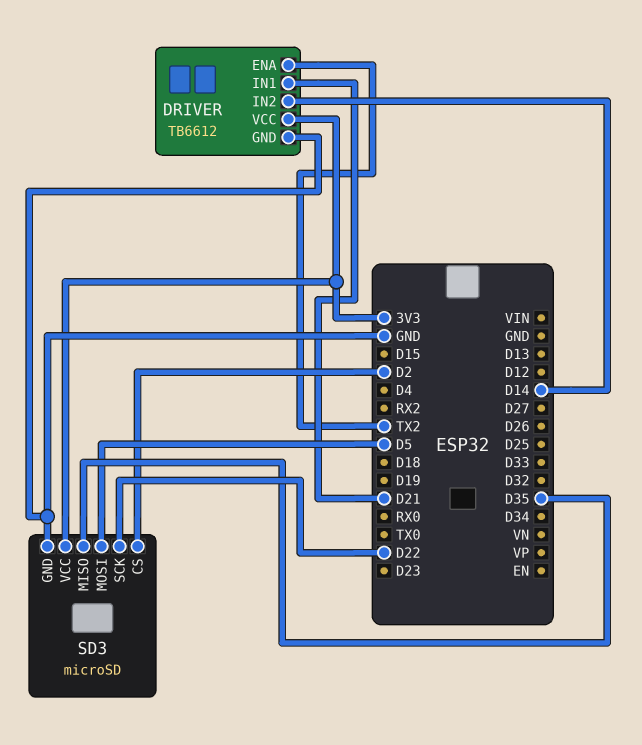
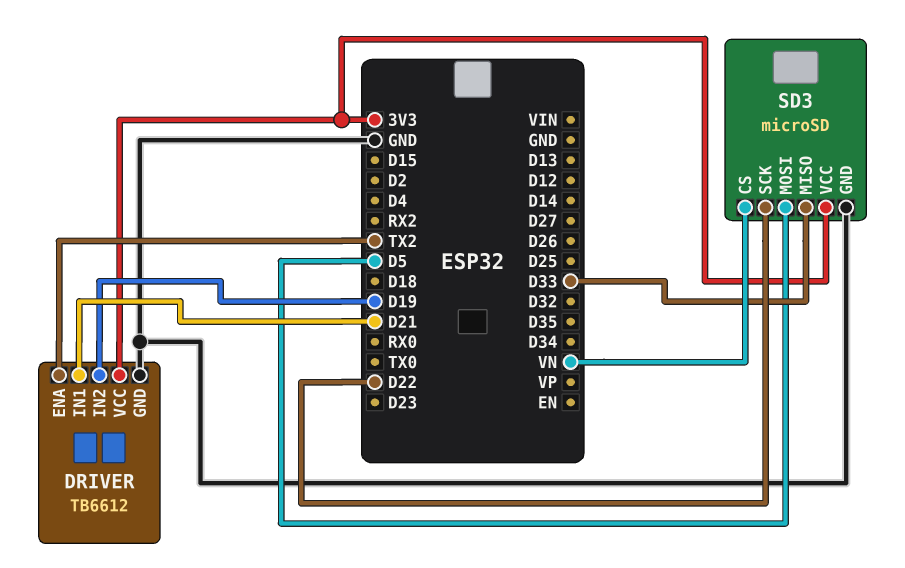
DRIVER pin IN2: D14 -> D19
SD3 pin CS: D2 -> VN
SD3 pin MISO: D35 -> D33

